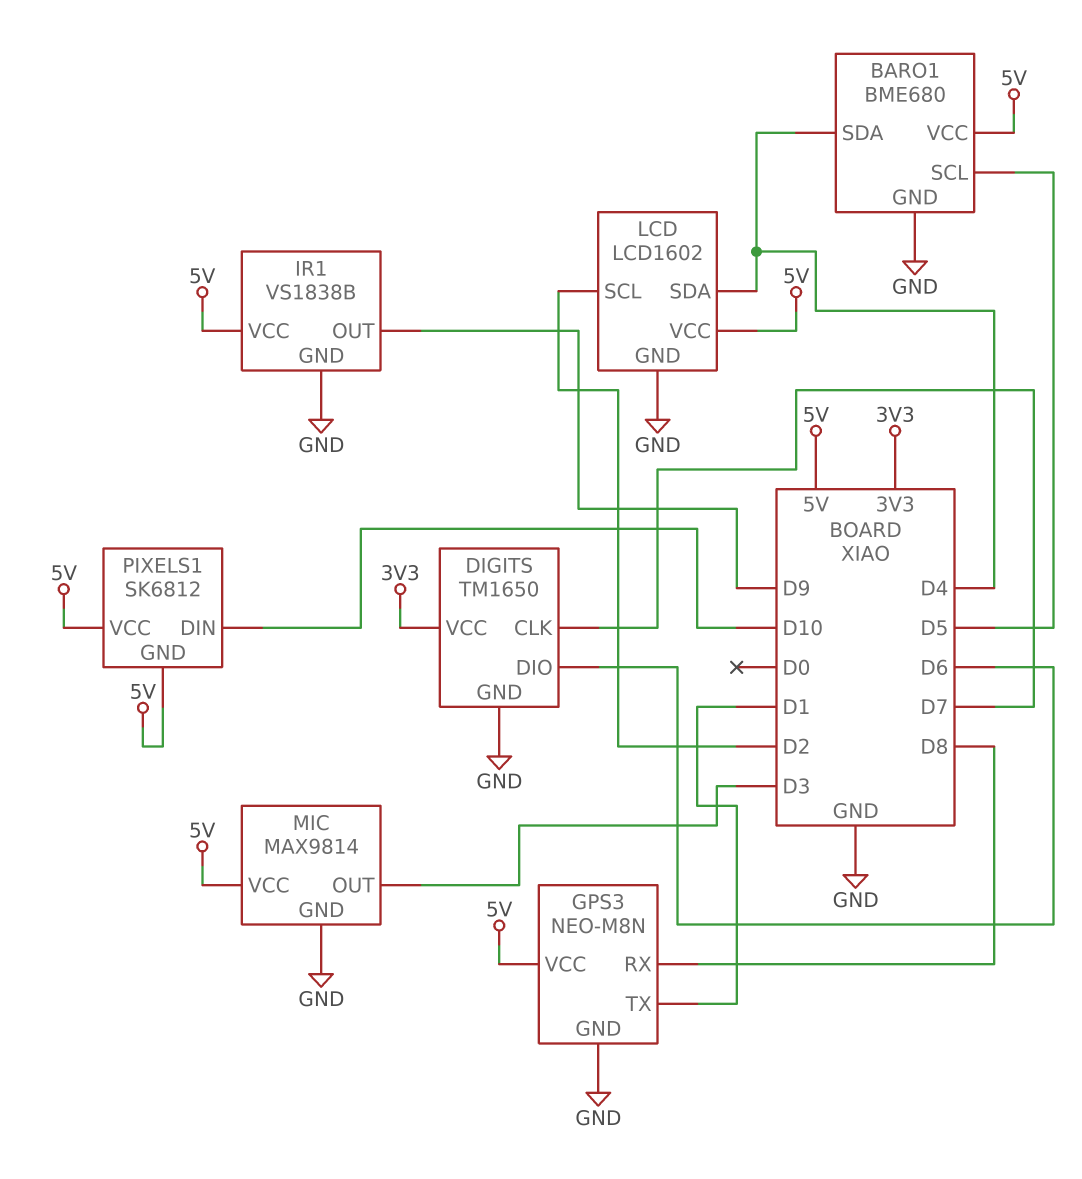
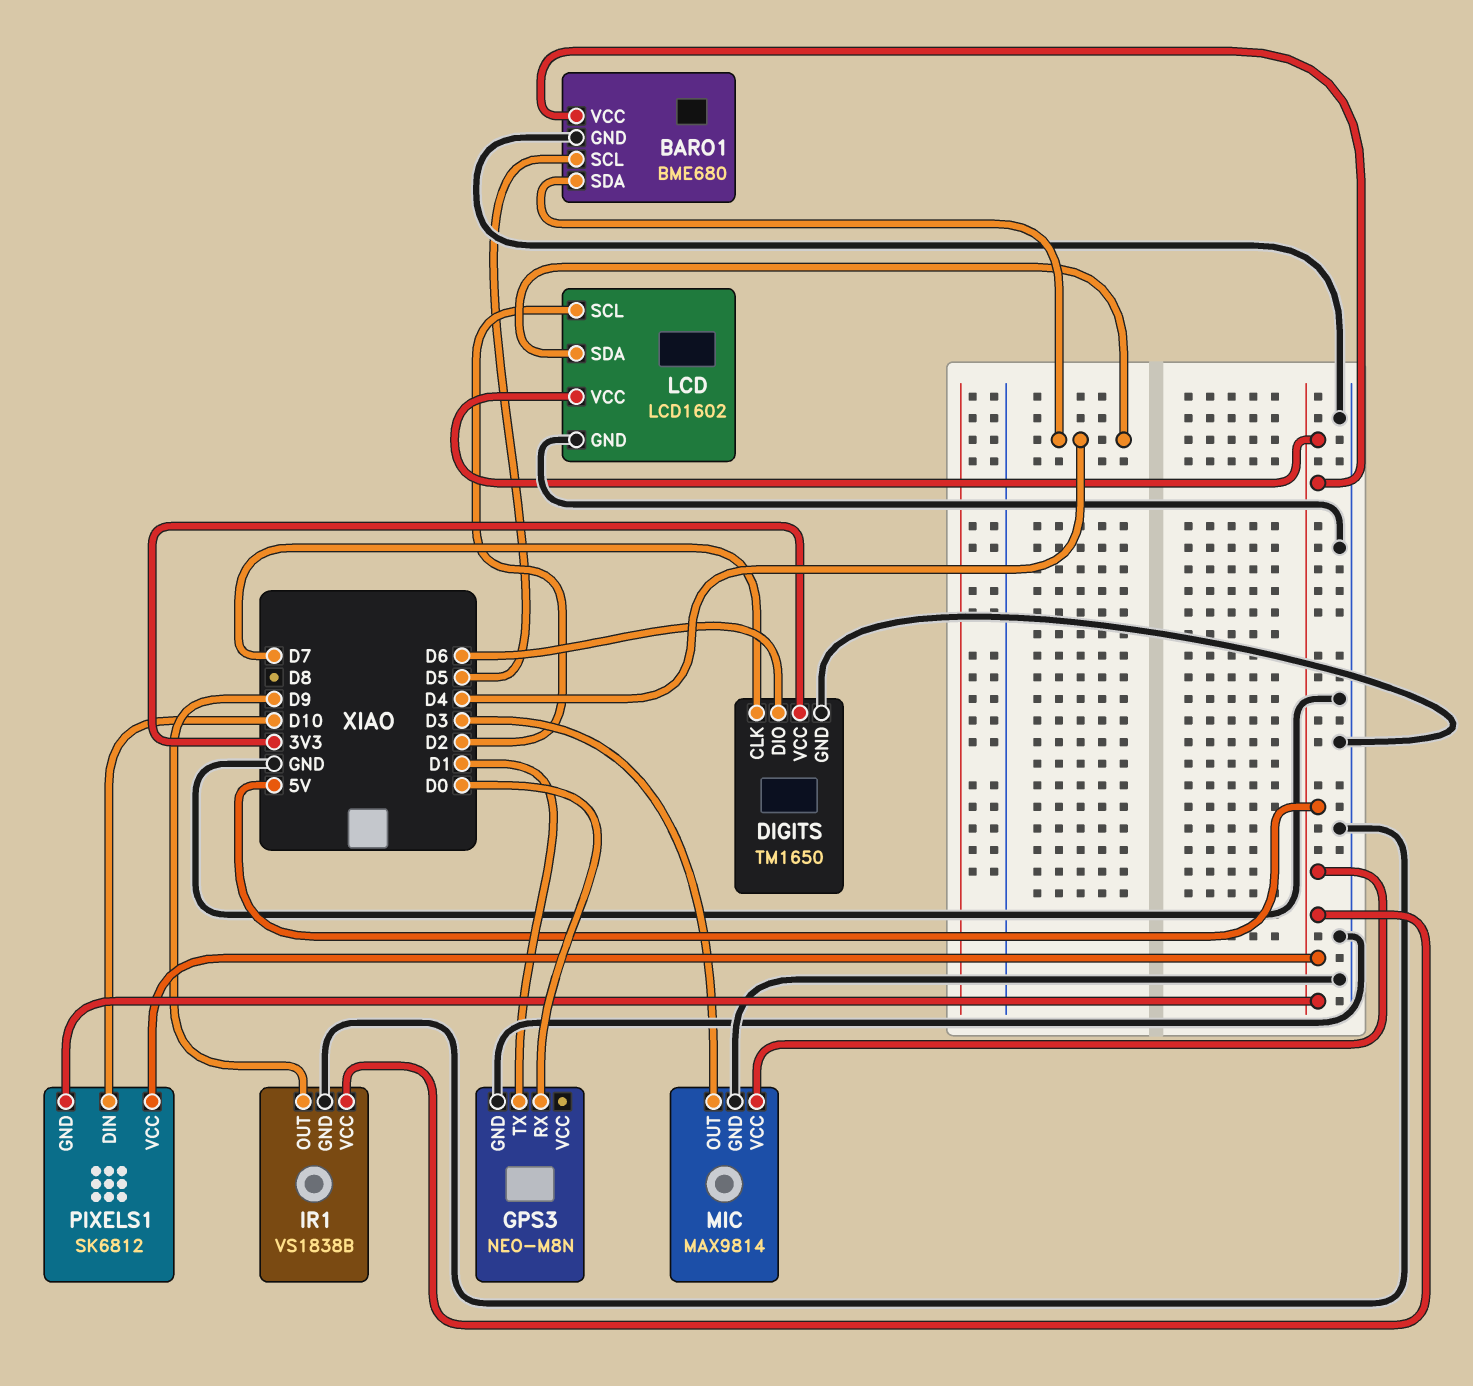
GPS3 pin RX: D8 -> D0
GPS3 pin VCC: 5V -> none

